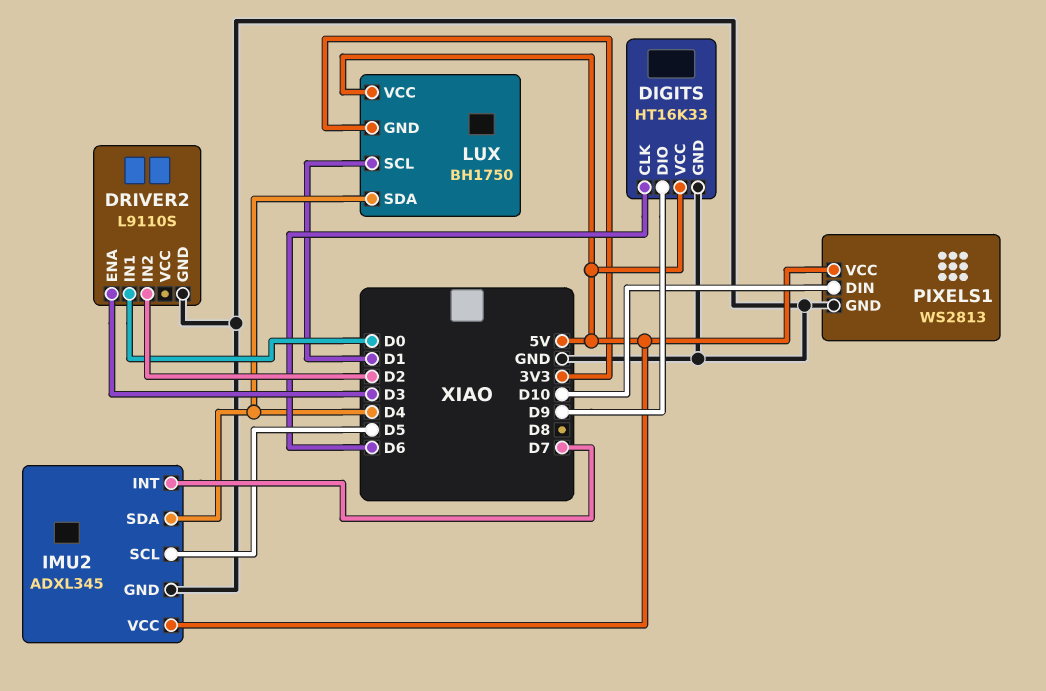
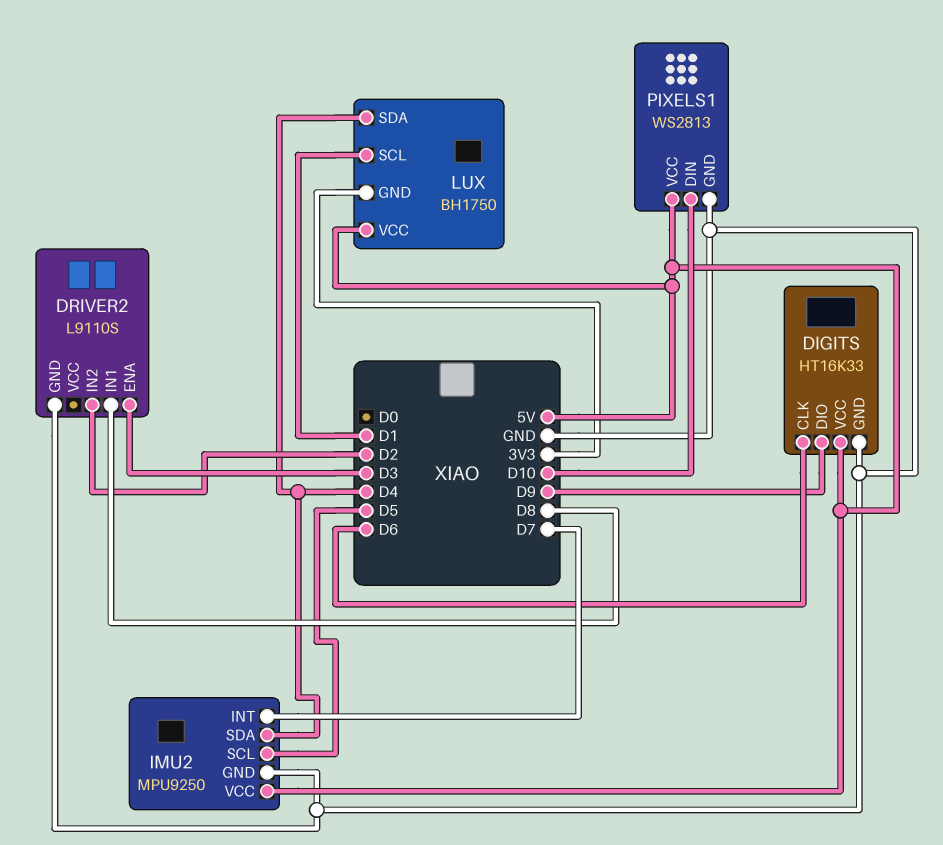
DRIVER2 pin IN1: D0 -> D8
IMU2: ADXL345 -> MPU9250

